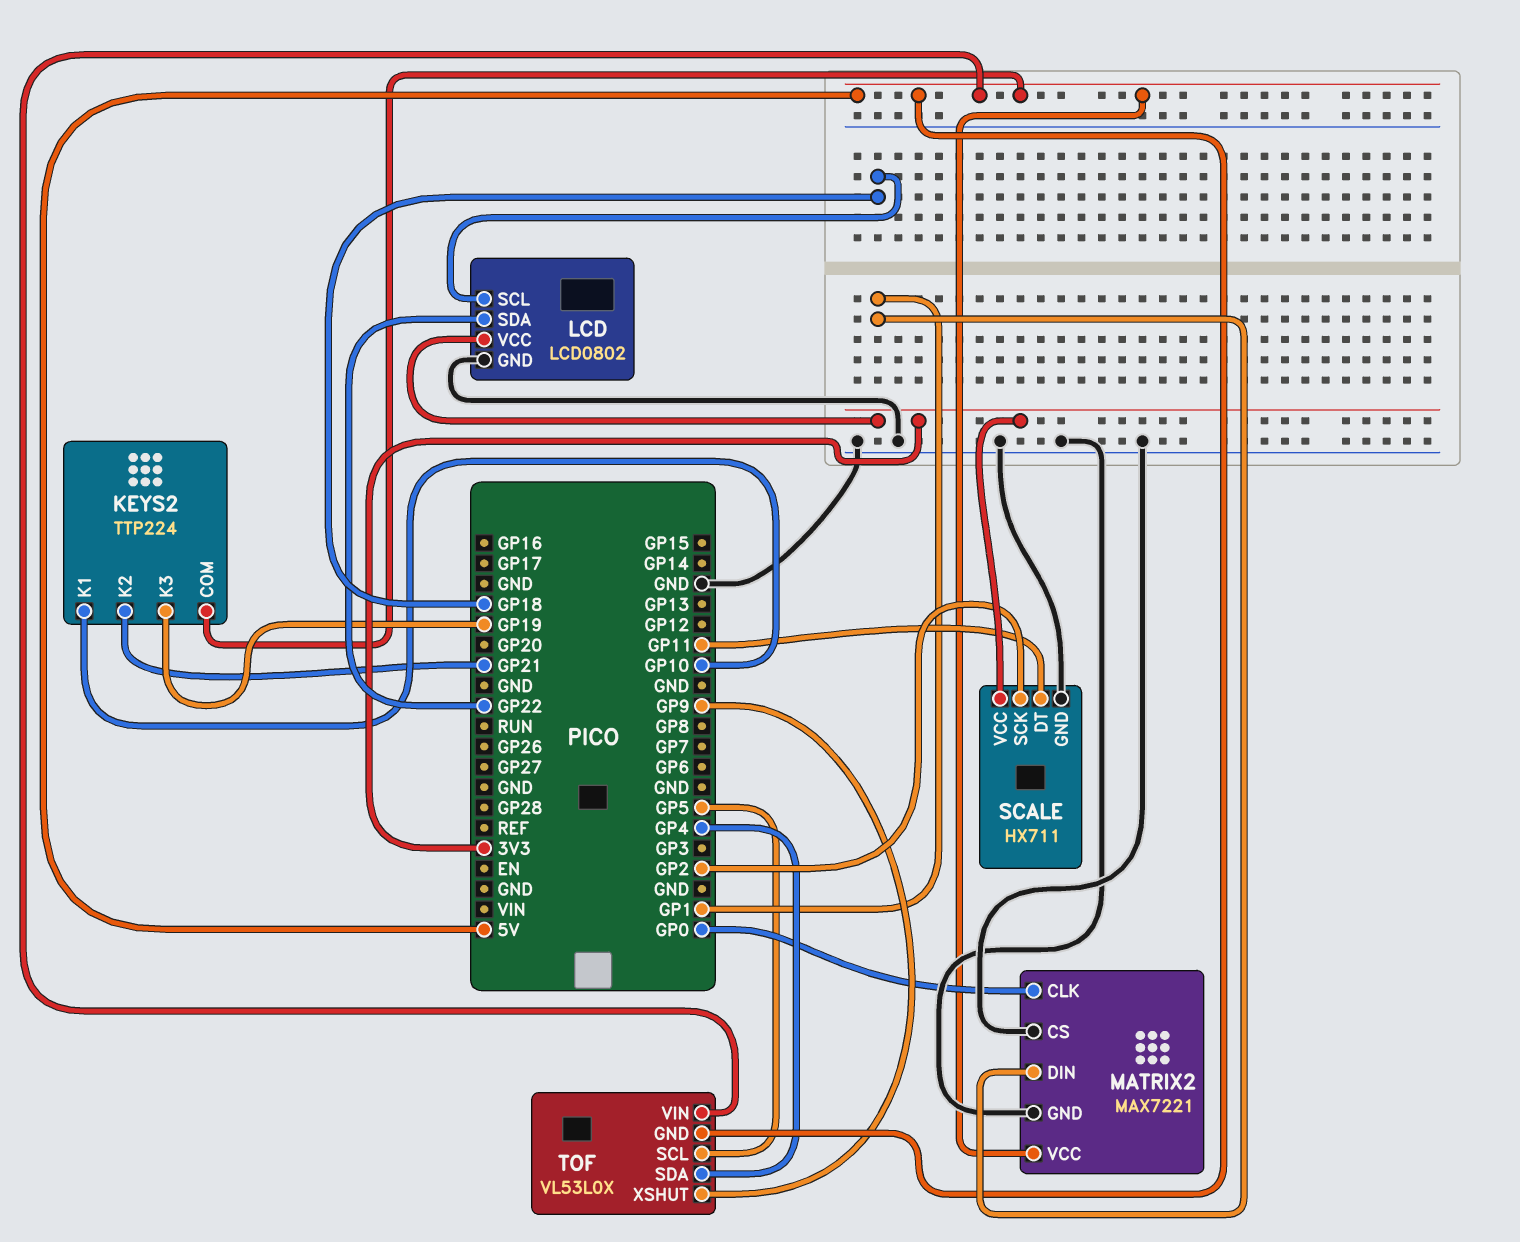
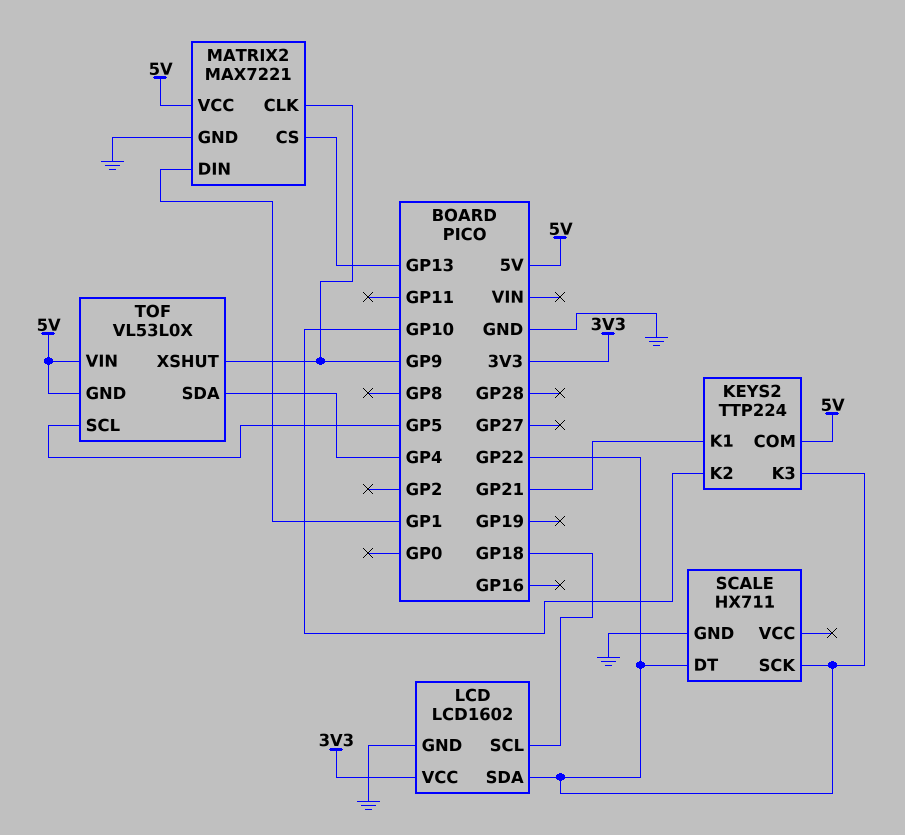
KEYS2 pin K1: GP10 -> GP21
KEYS2 pin K2: GP21 -> GP10
KEYS2 pin K3: GP19 -> GP22
LCD: LCD0802 -> LCD1602
MATRIX2 pin CLK: GP0 -> GP9
MATRIX2 pin CS: GND -> GP13
SCALE pin DT: GP11 -> GP22
SCALE pin SCK: GP2 -> GP22
SCALE pin VCC: 3V3 -> none

